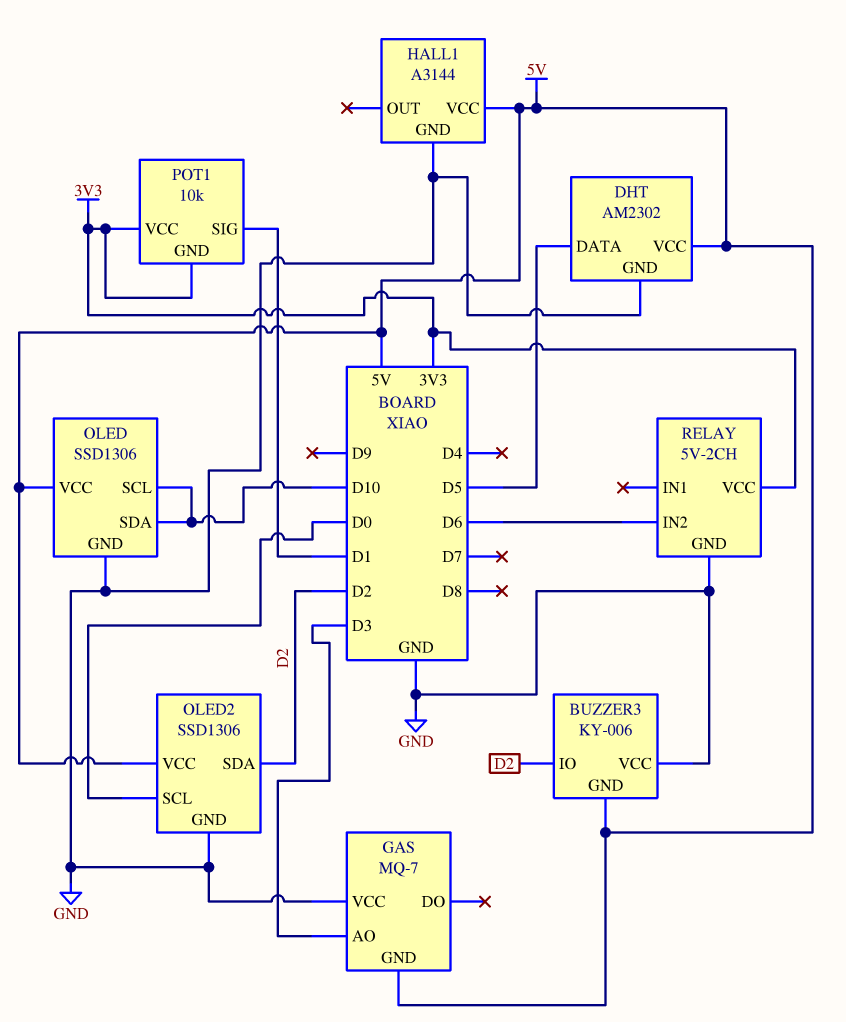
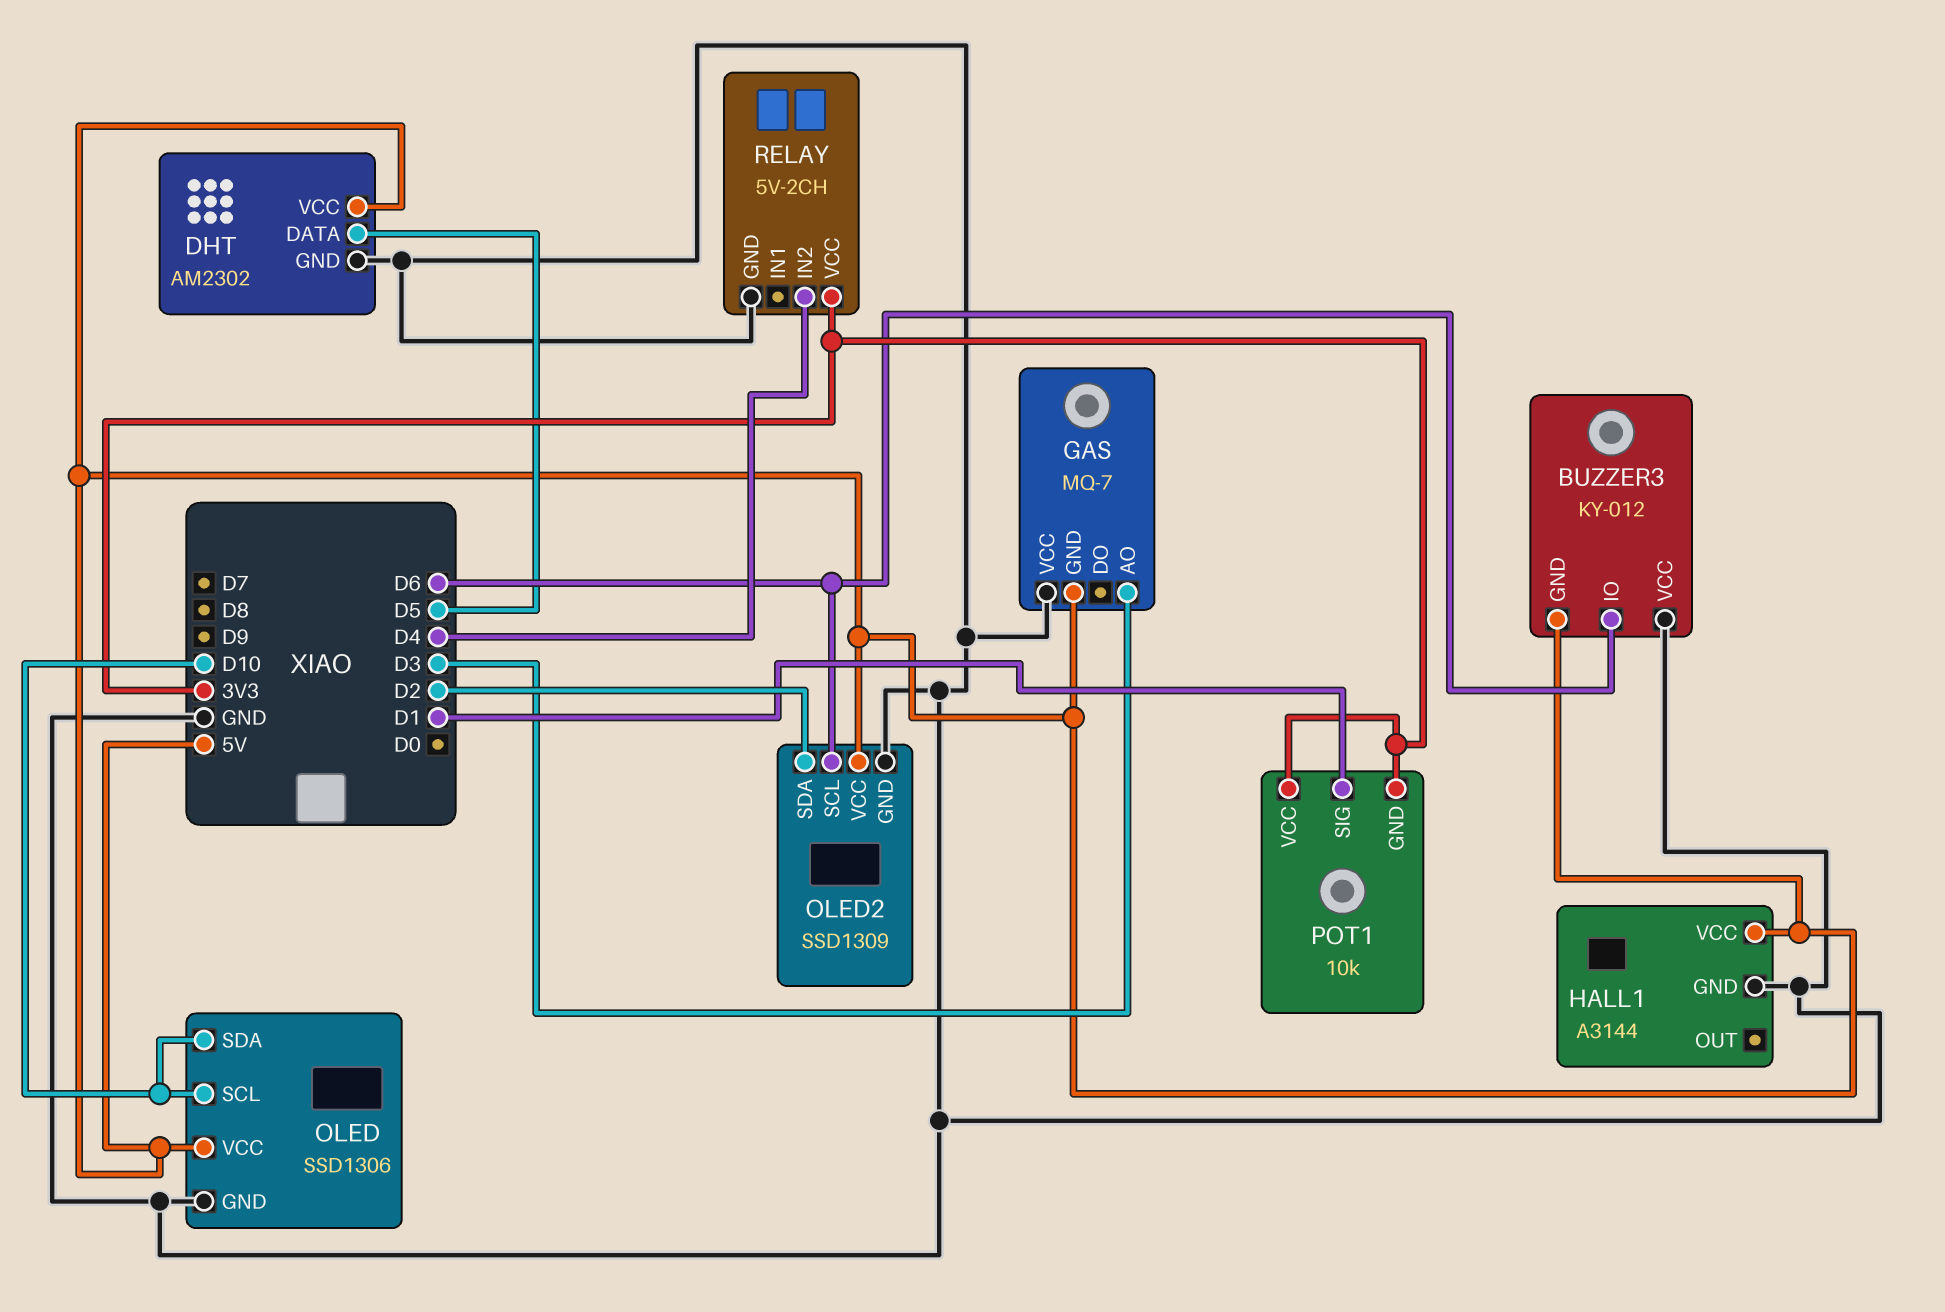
BUZZER3: KY-006 -> KY-012
BUZZER3 pin IO: D2 -> D6
OLED2: SSD1306 -> SSD1309
OLED2 pin SCL: D0 -> D6
RELAY pin IN2: D6 -> D4

